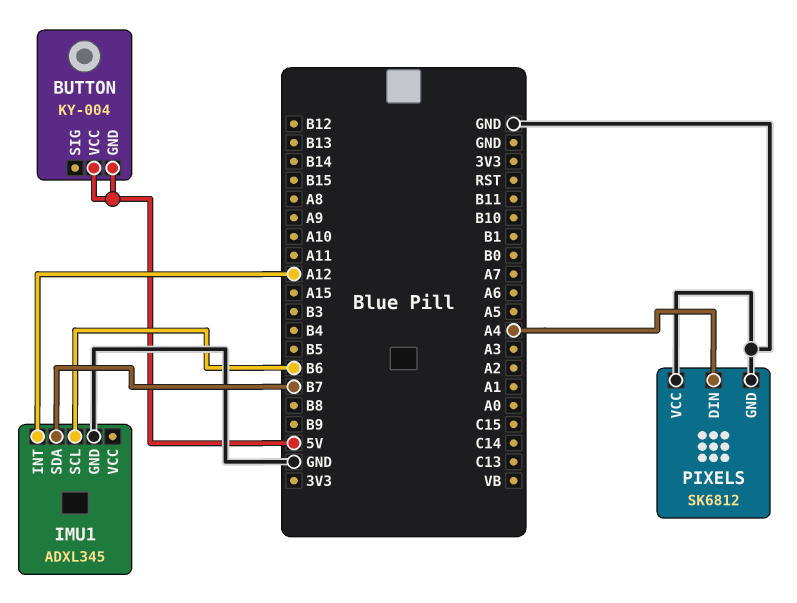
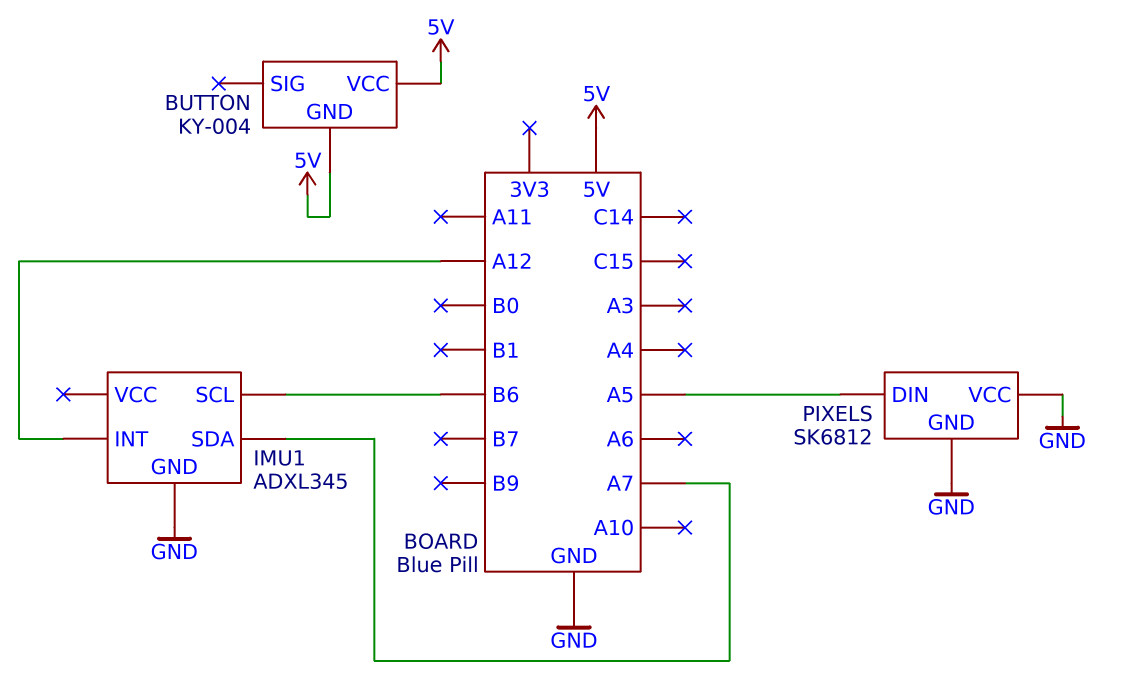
IMU1 pin SDA: B7 -> A7
PIXELS pin DIN: A4 -> A5

